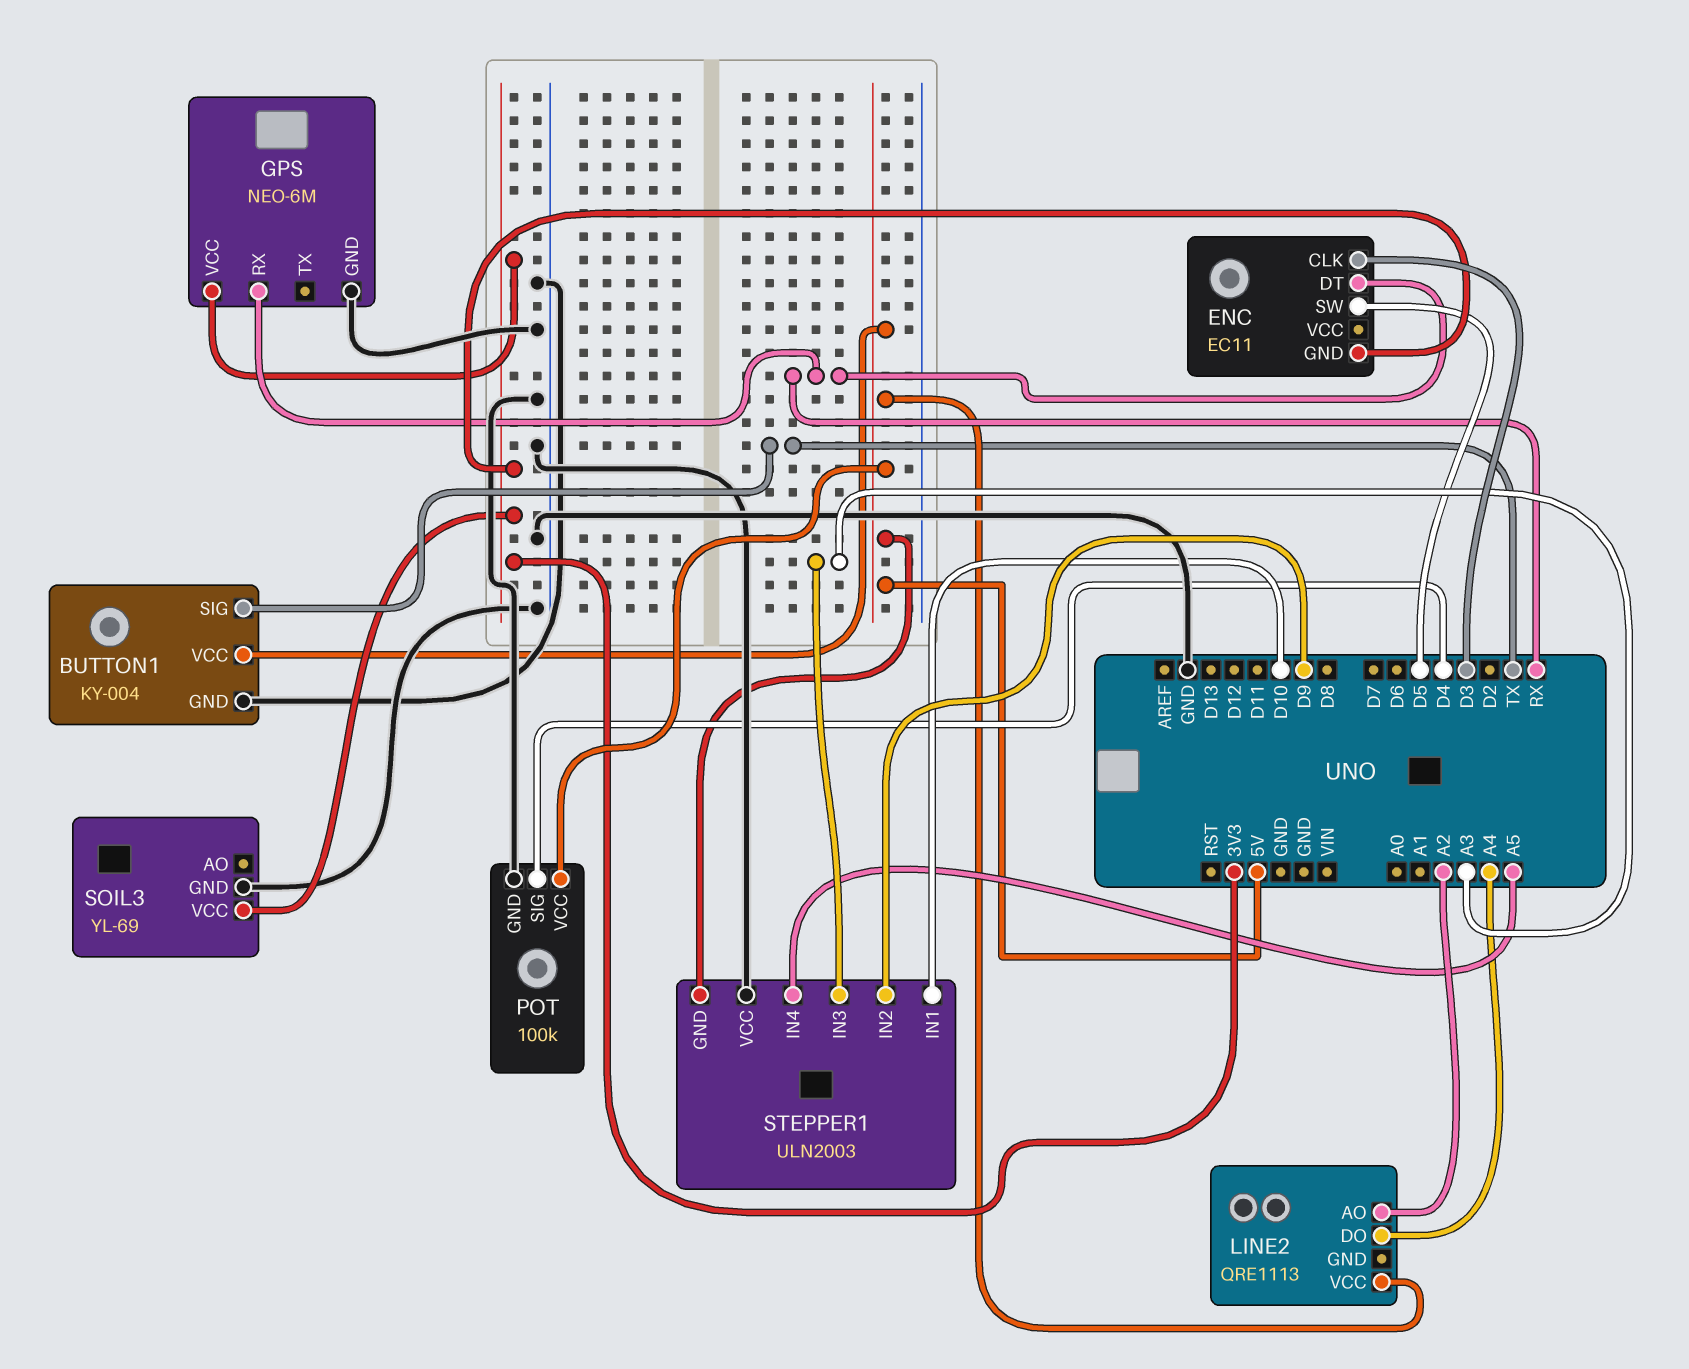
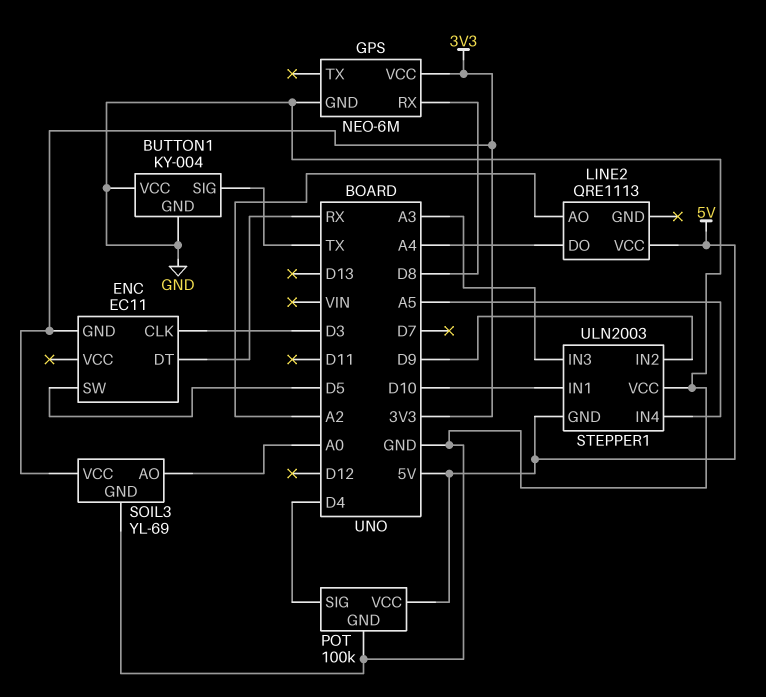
BUTTON1 pin VCC: 5V -> GND
GPS pin RX: RX -> D8
SOIL3 pin AO: none -> A0

